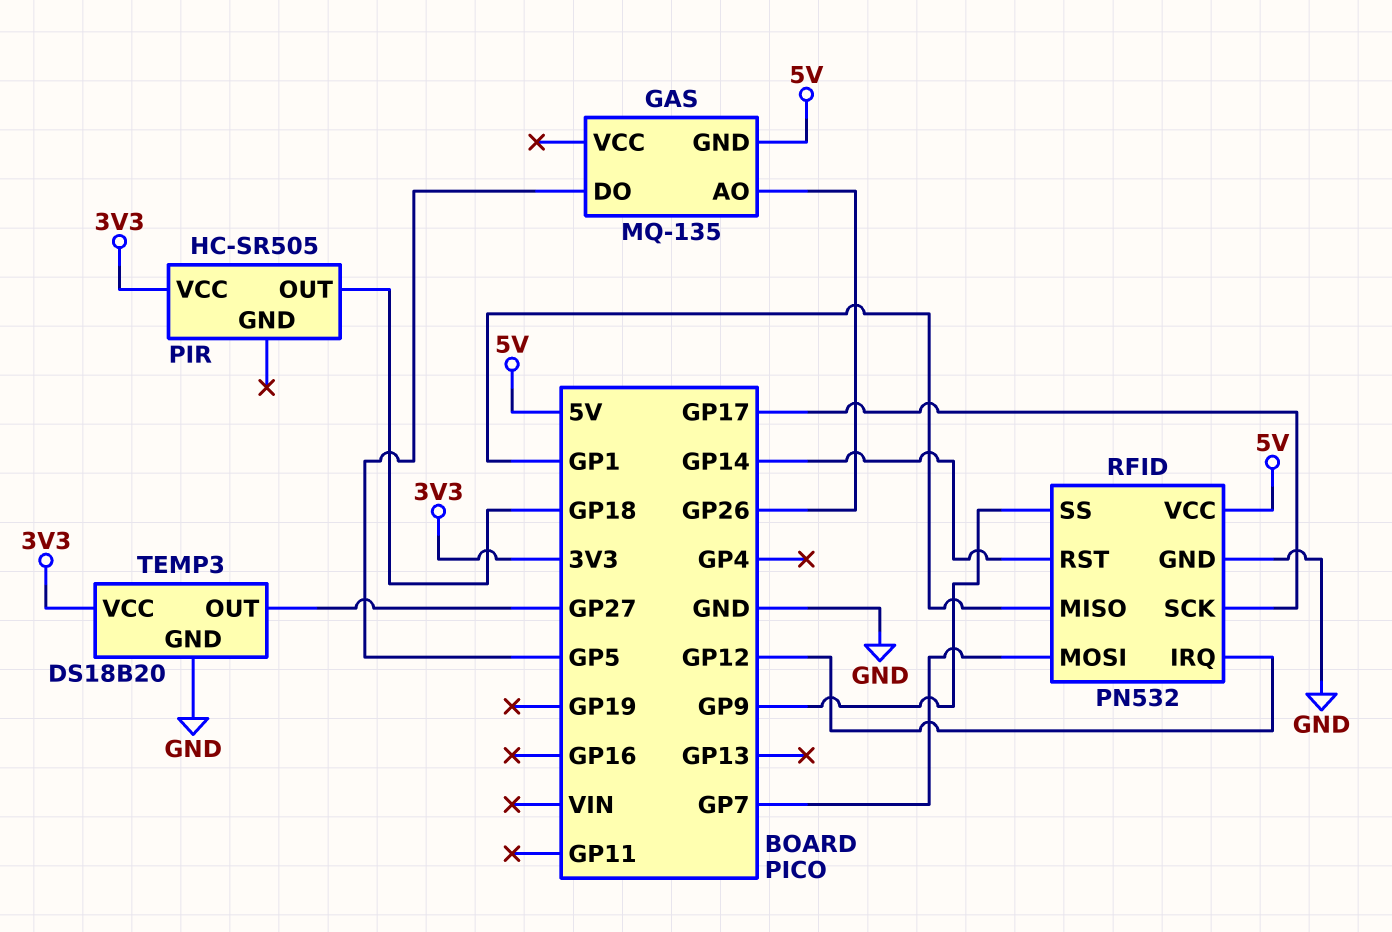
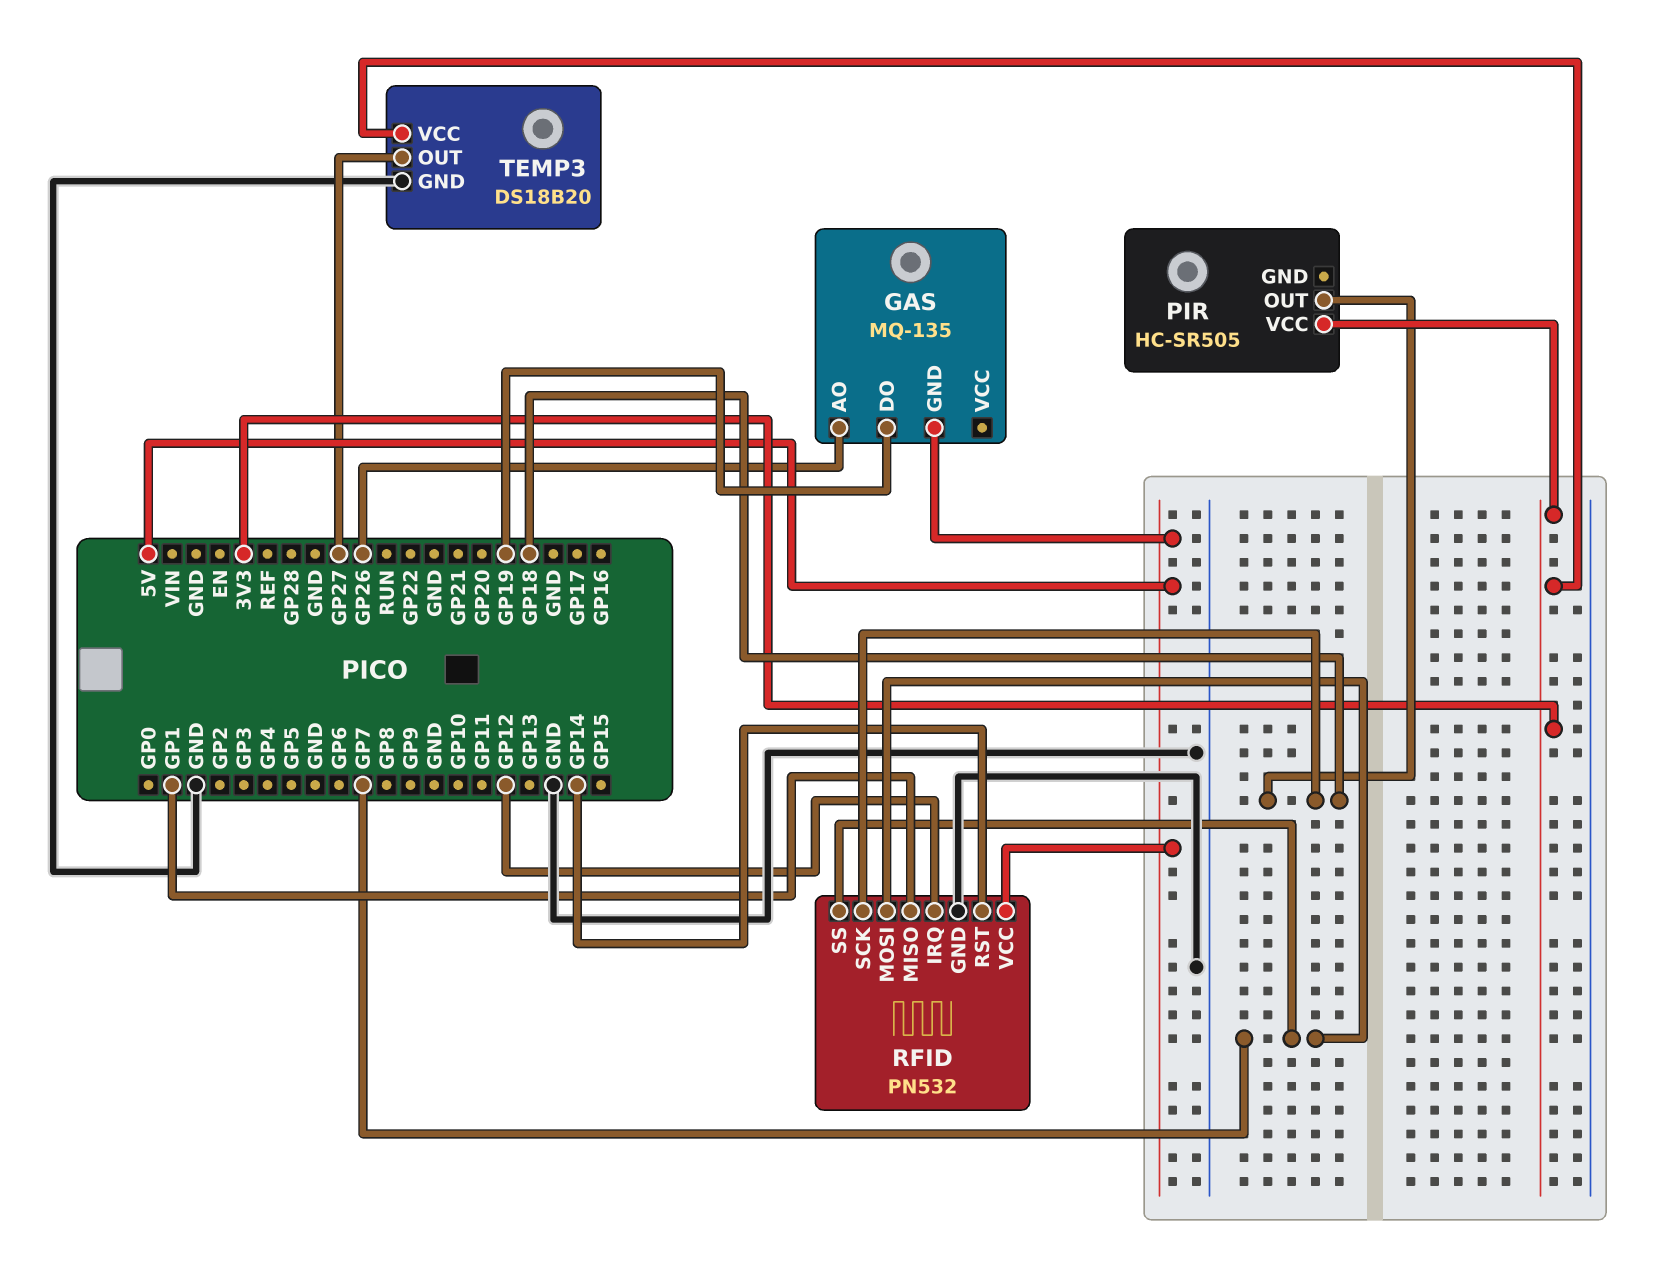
GAS pin DO: GP5 -> GP19
RFID pin SCK: GP17 -> GP18
RFID pin SS: GP9 -> GP7

